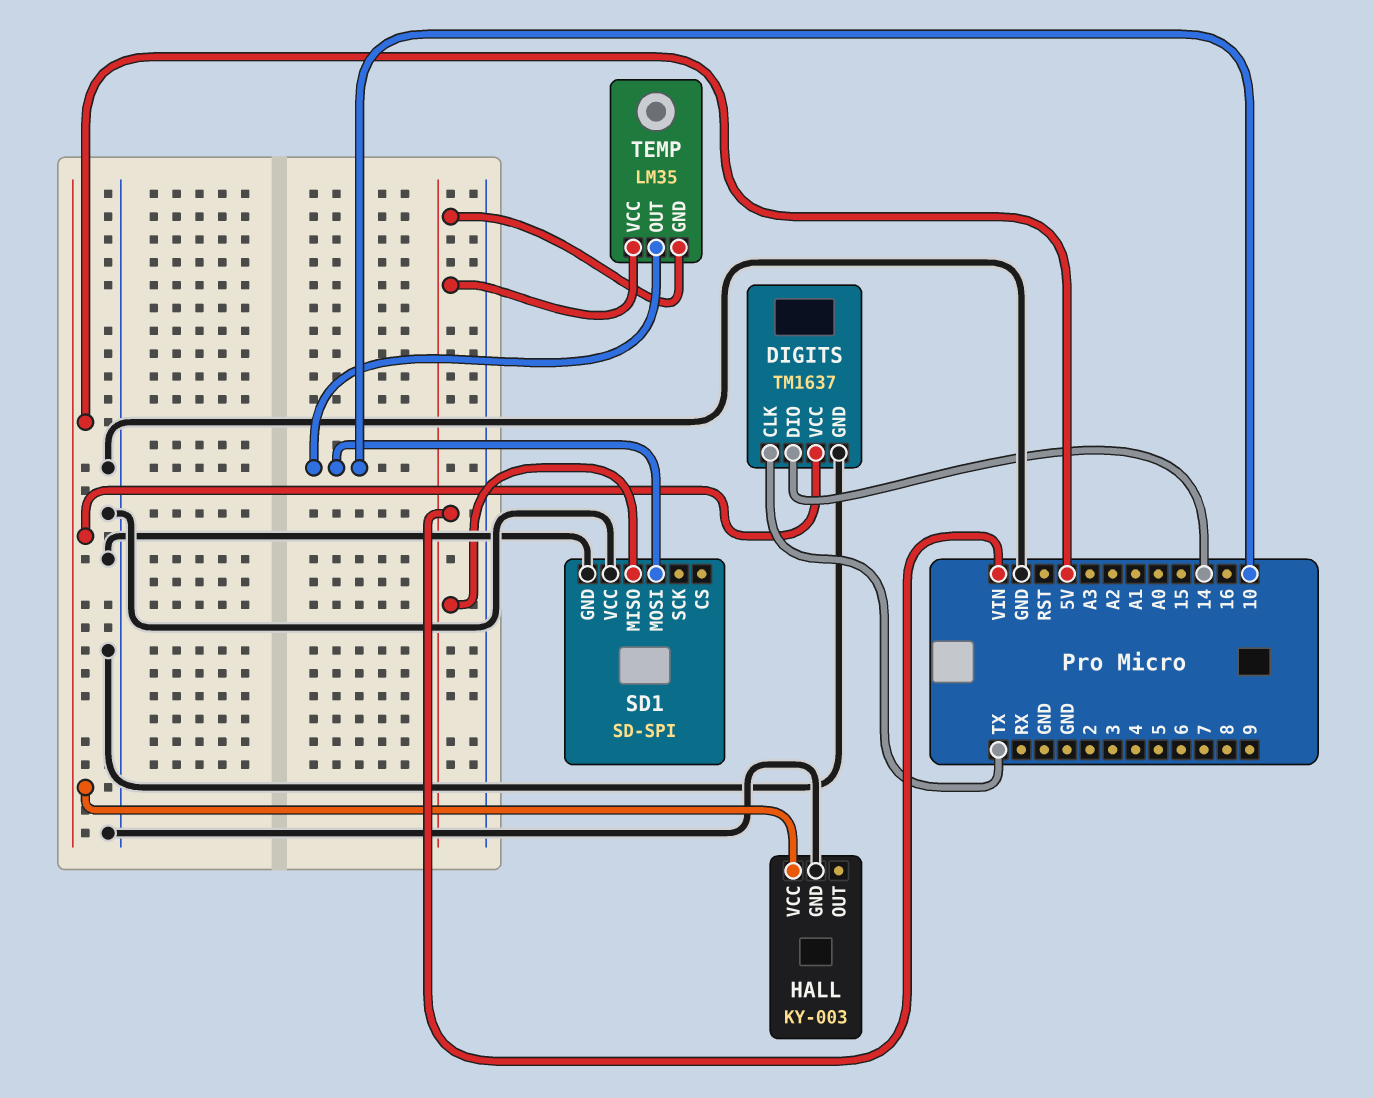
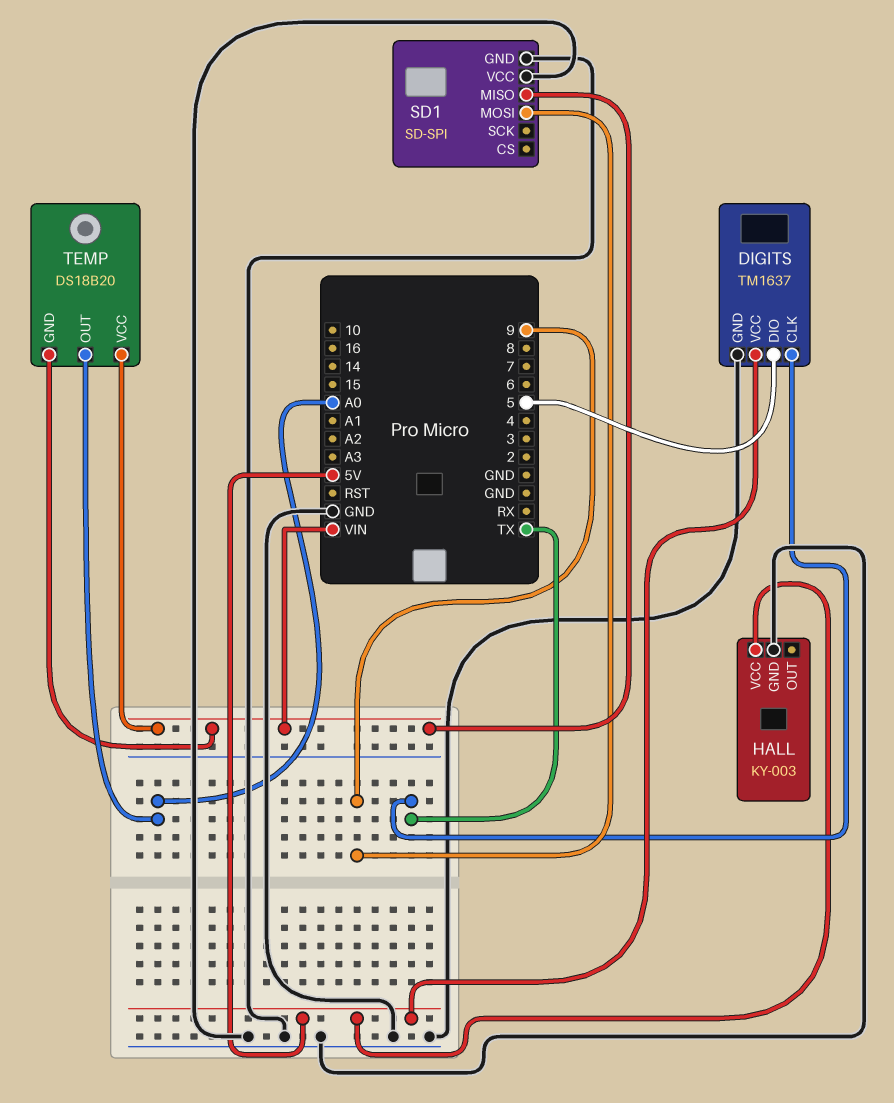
DIGITS pin DIO: 14 -> 5
SD1 pin MOSI: 10 -> 9
TEMP: LM35 -> DS18B20
TEMP pin OUT: 10 -> A0

